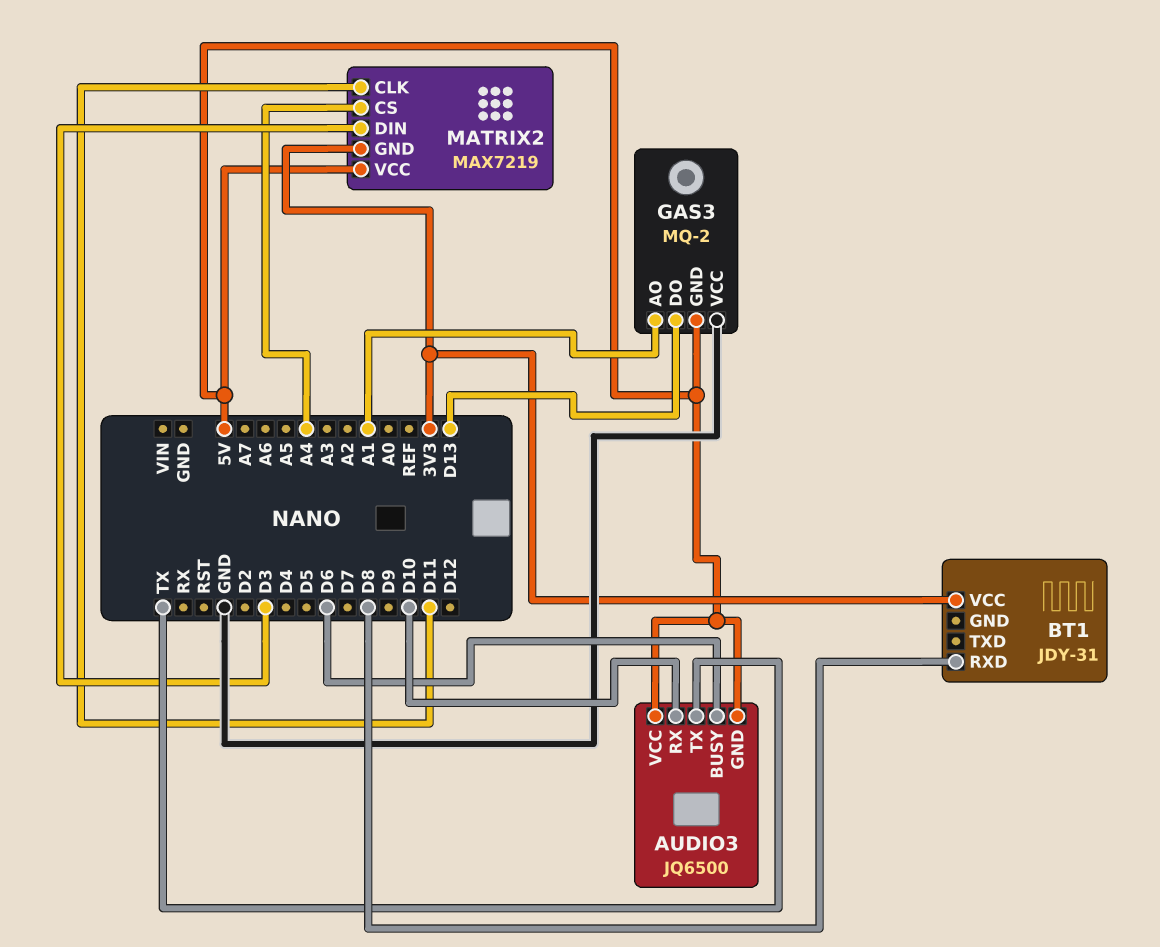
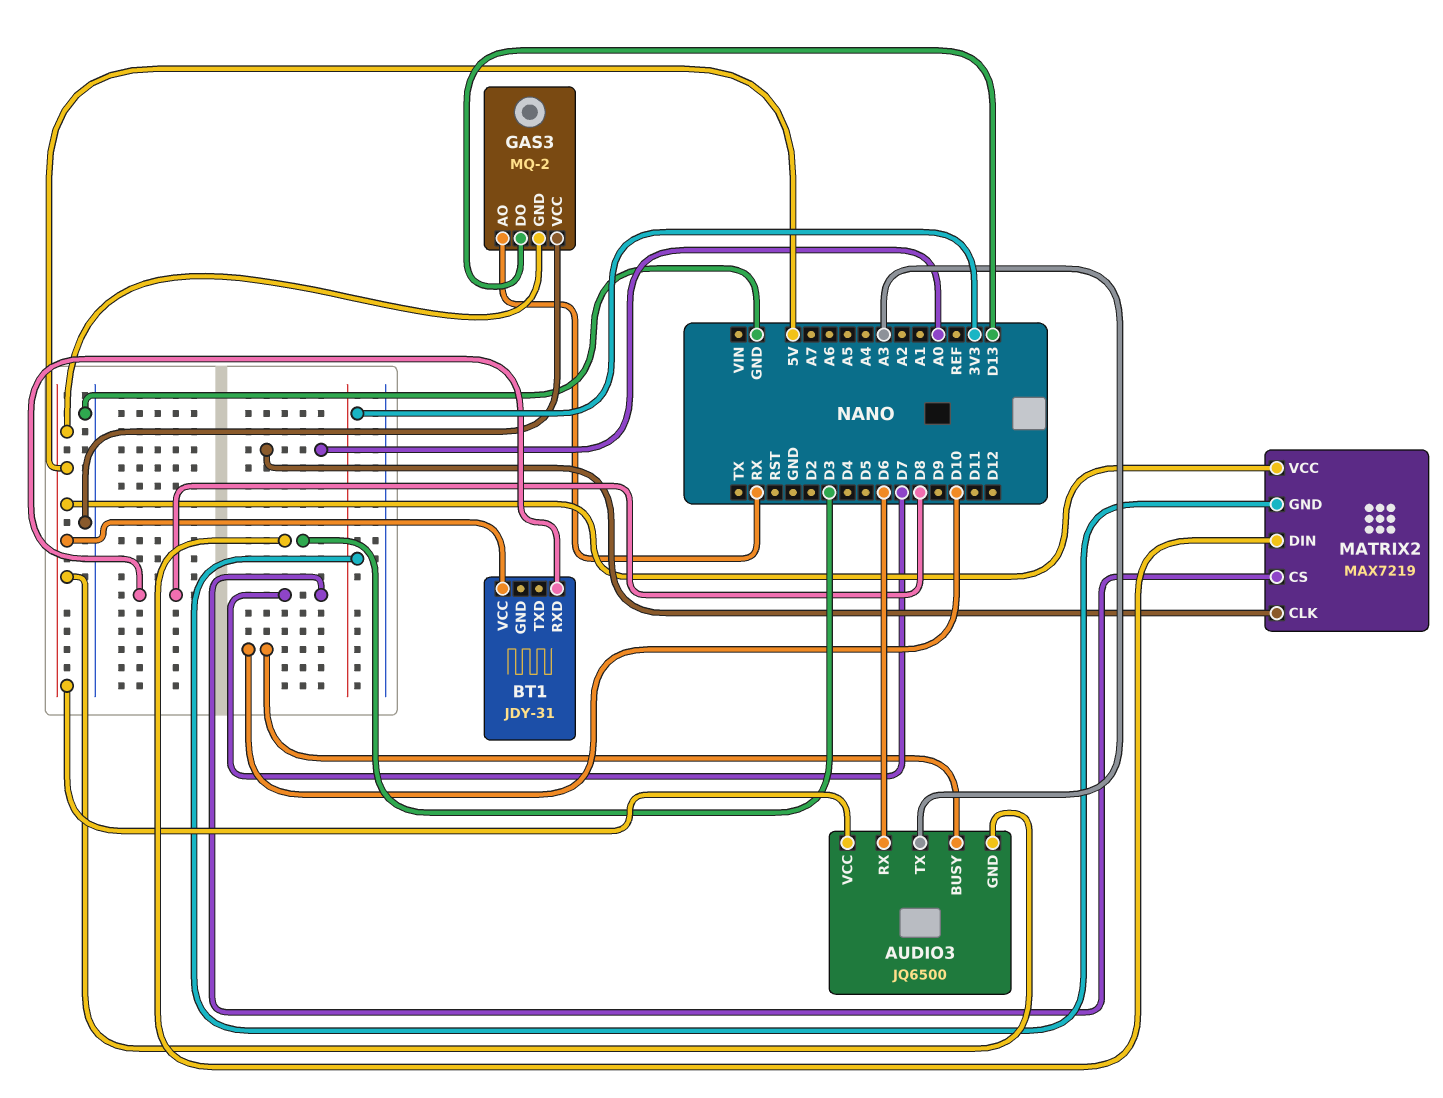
AUDIO3 pin BUSY: D6 -> D10
AUDIO3 pin RX: D10 -> D6
AUDIO3 pin TX: TX -> A3
BT1 pin VCC: 3V3 -> 5V
GAS3 pin AO: A1 -> RX
MATRIX2 pin CLK: D11 -> A0
MATRIX2 pin CS: A4 -> D7

